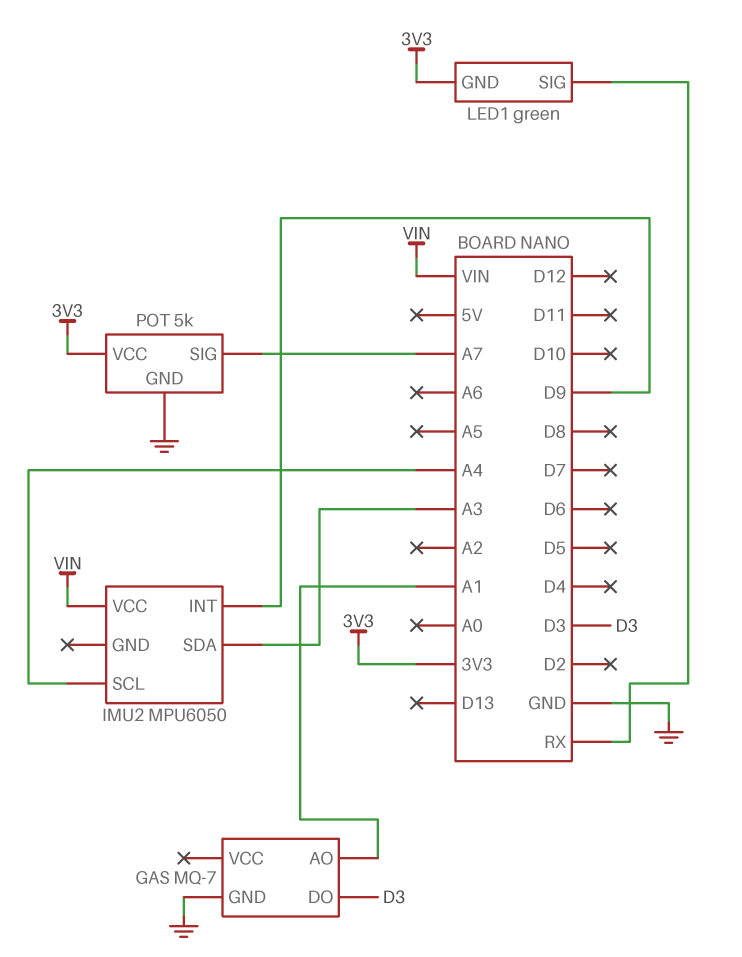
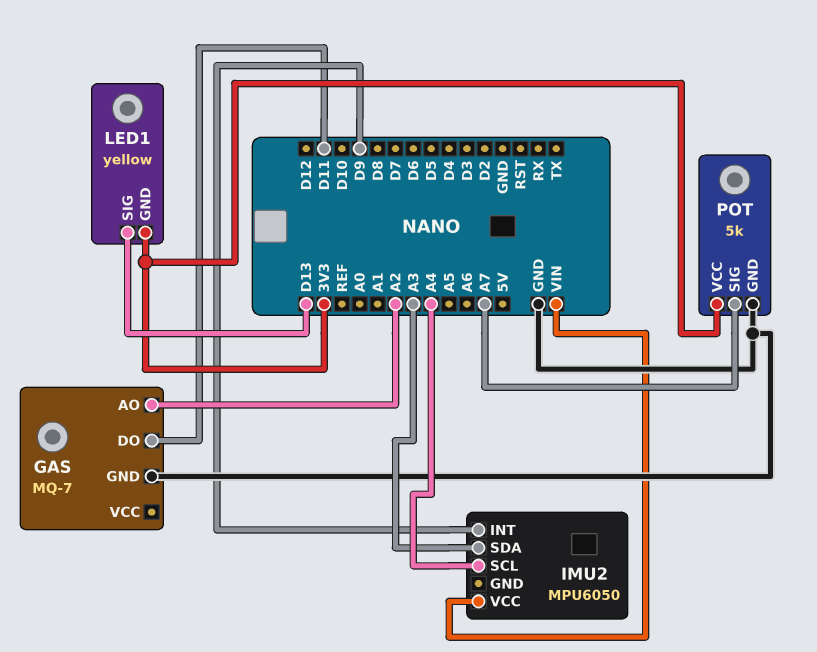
GAS pin AO: A1 -> A2
GAS pin DO: D3 -> D11
LED1: green -> yellow
LED1 pin SIG: RX -> D13

